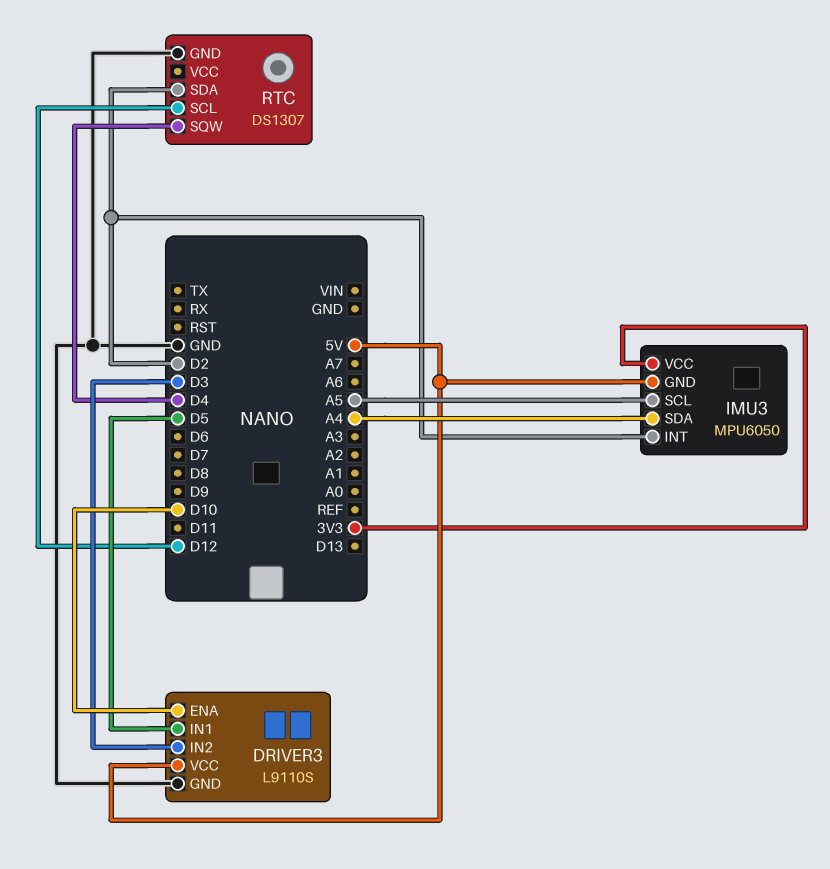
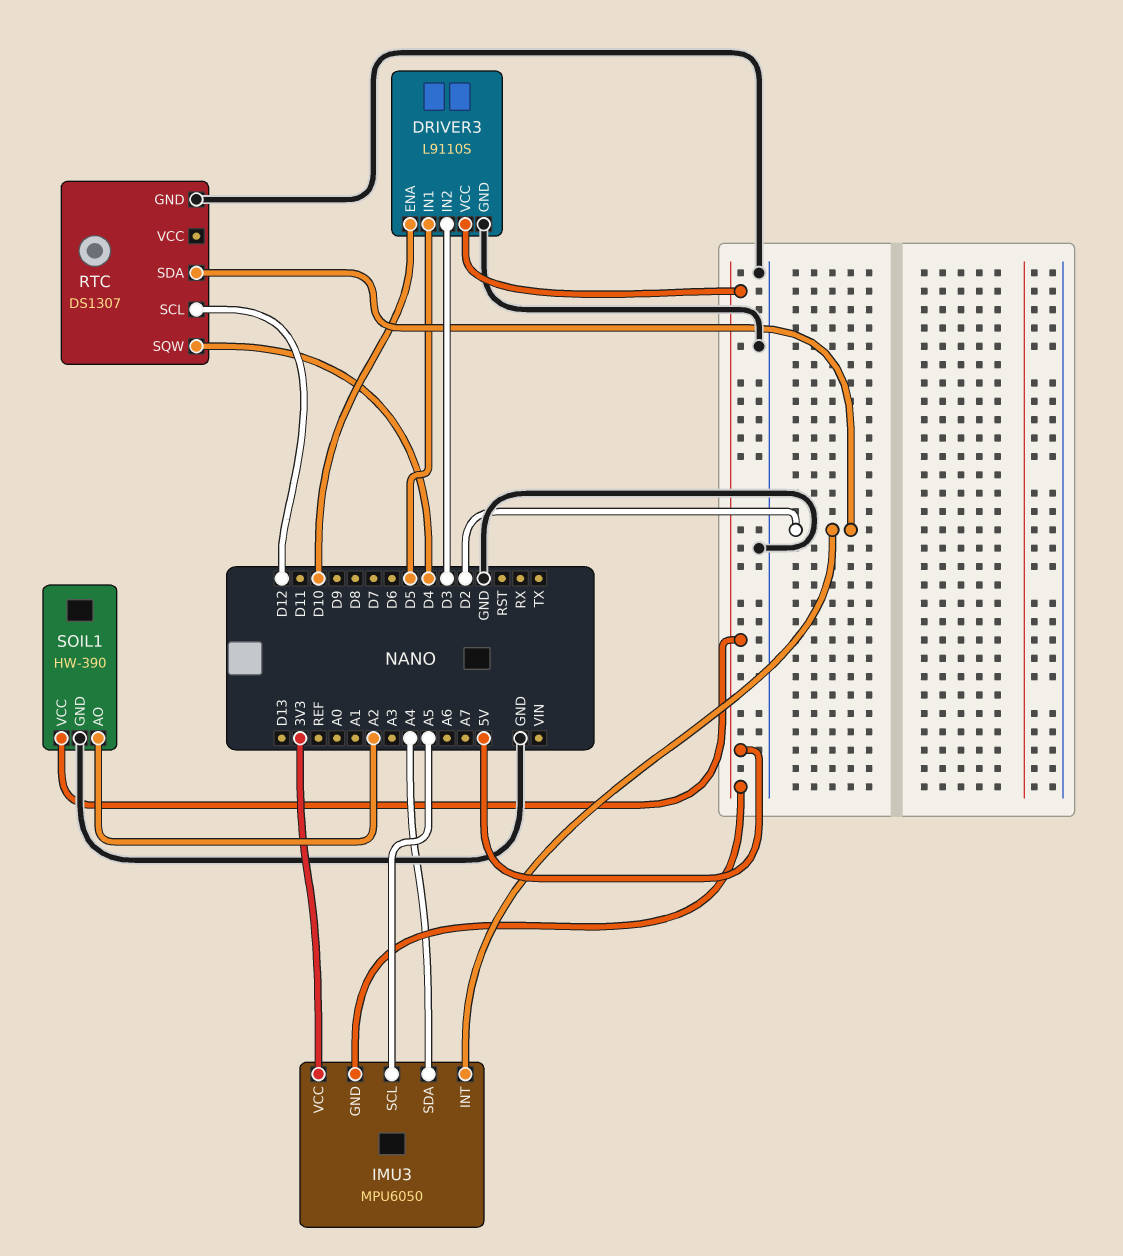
SOIL1: none -> HW-390
SOIL1 pin AO: none -> A2
SOIL1 pin GND: none -> GND
SOIL1 pin VCC: none -> 5V

